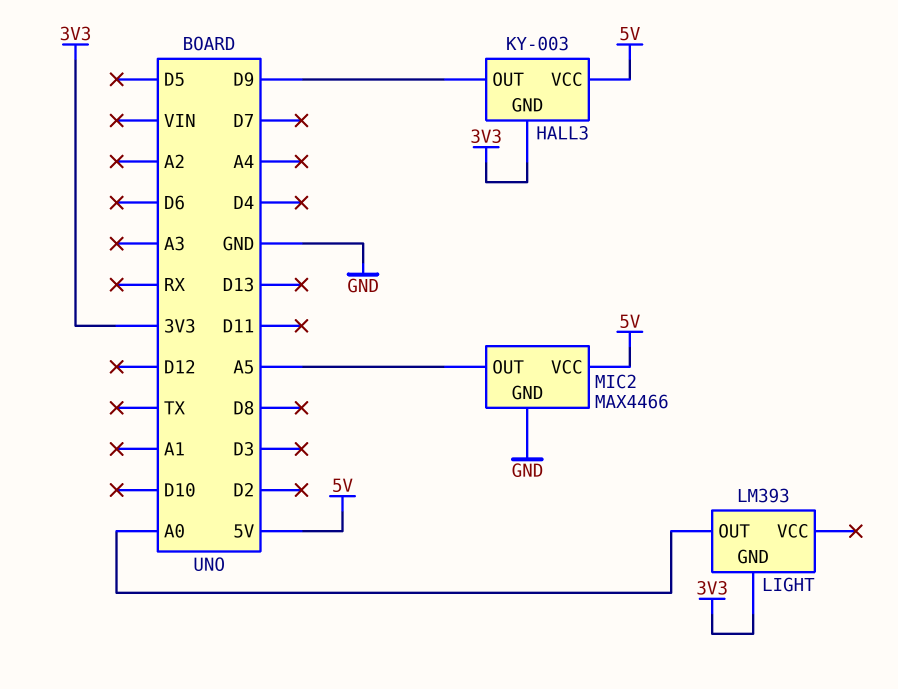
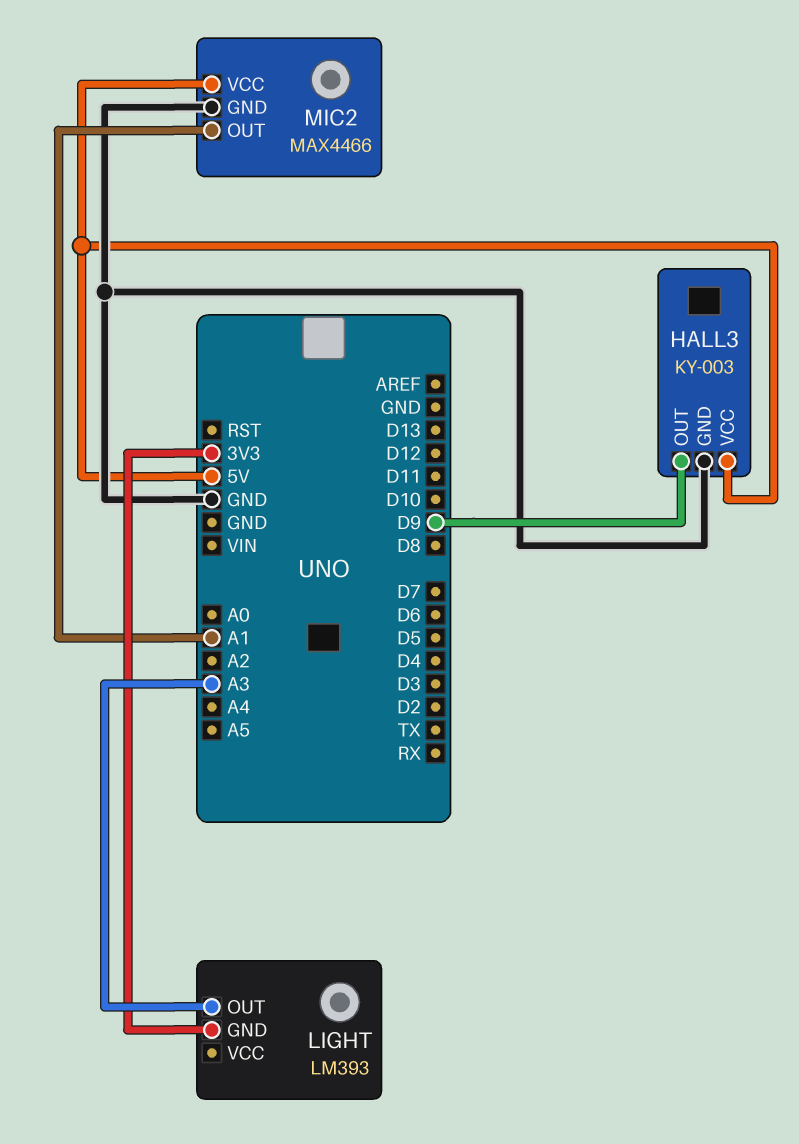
HALL3 pin GND: 3V3 -> GND
LIGHT pin OUT: A0 -> A3
MIC2 pin OUT: A5 -> A1

